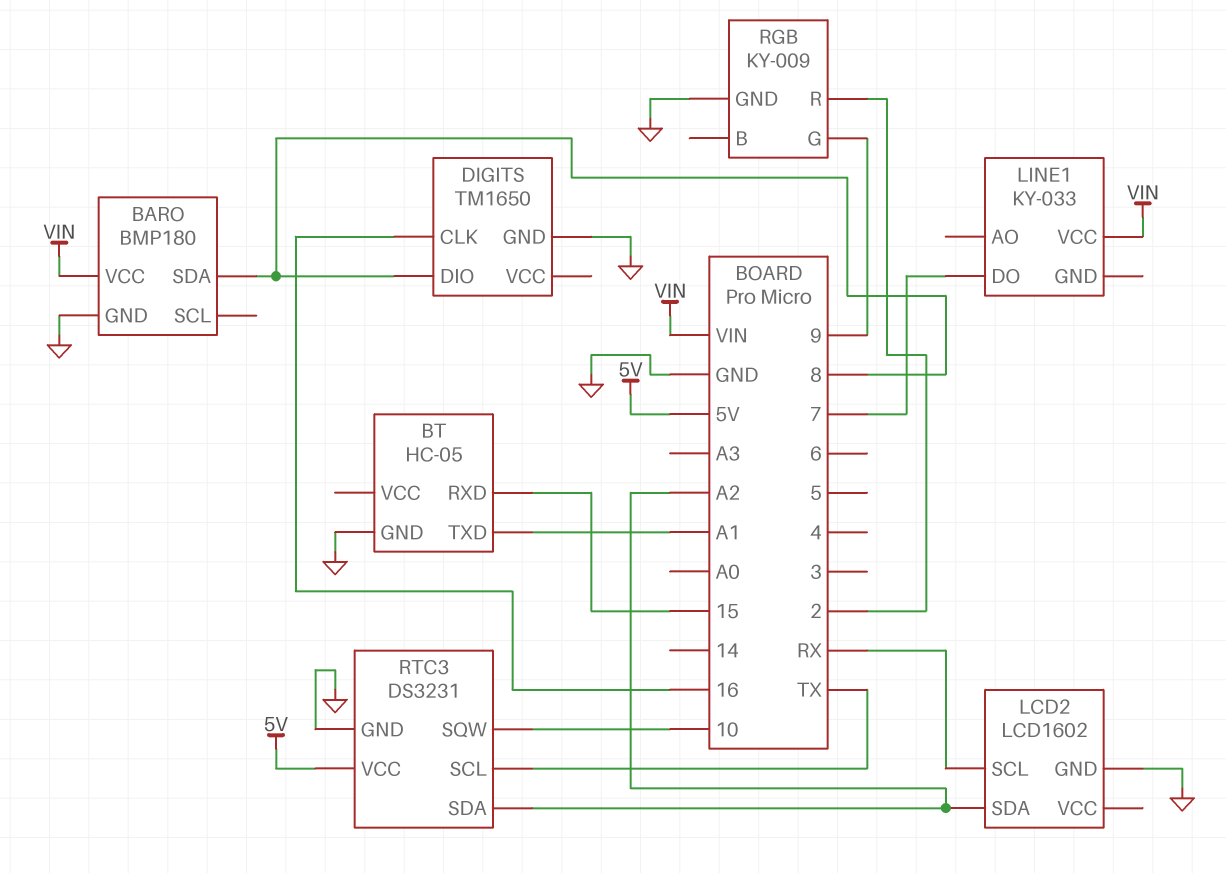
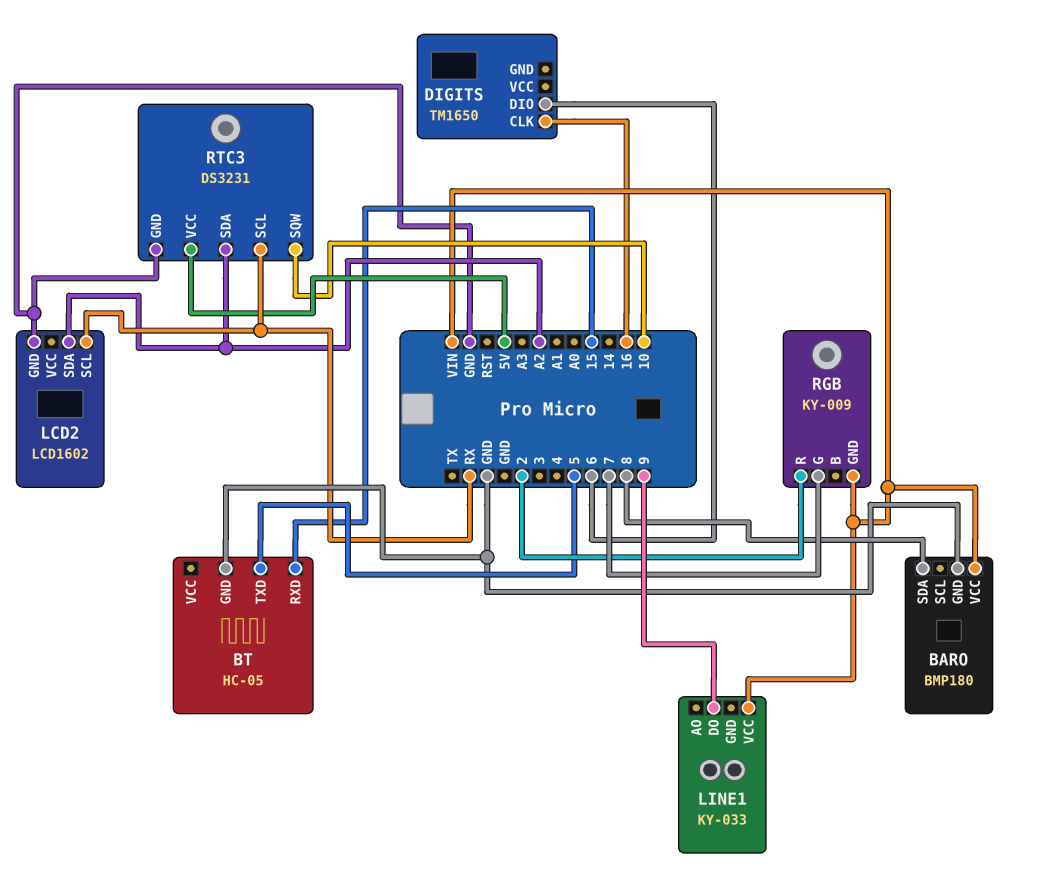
BT pin TXD: A1 -> 5
DIGITS pin DIO: 8 -> 6
DIGITS pin GND: GND -> none
LINE1 pin DO: 7 -> 9
RGB pin G: 9 -> 7
RGB pin GND: GND -> VIN
RTC3 pin SCL: TX -> RX

